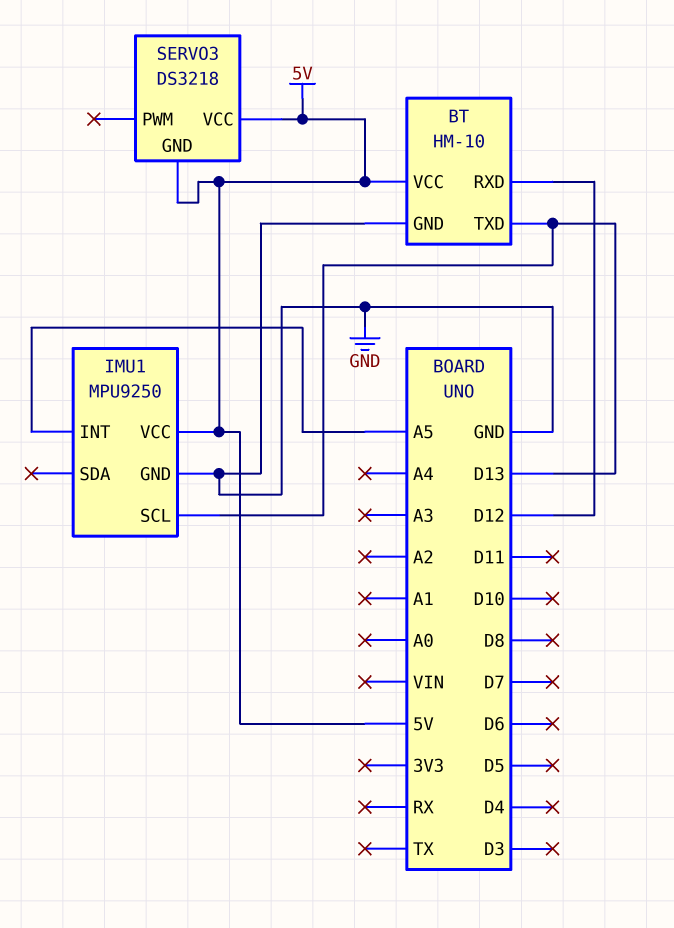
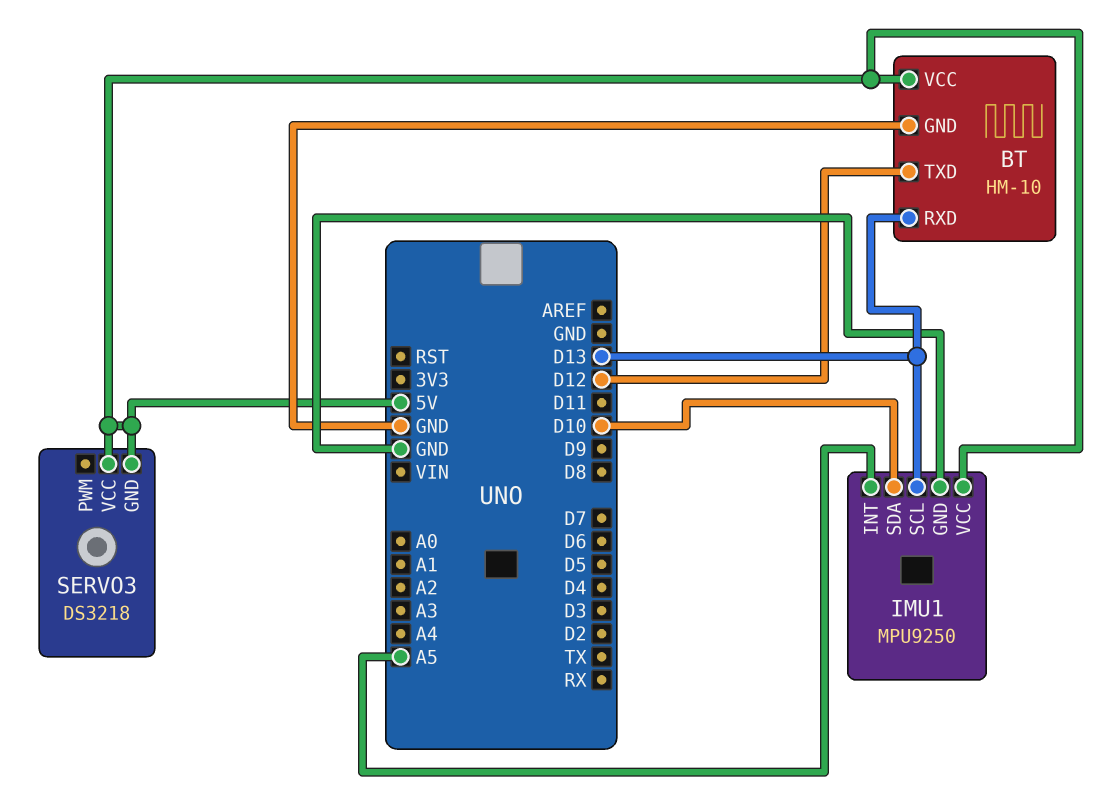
BT pin RXD: D12 -> D13
BT pin TXD: D13 -> D12
IMU1 pin SDA: none -> D10

